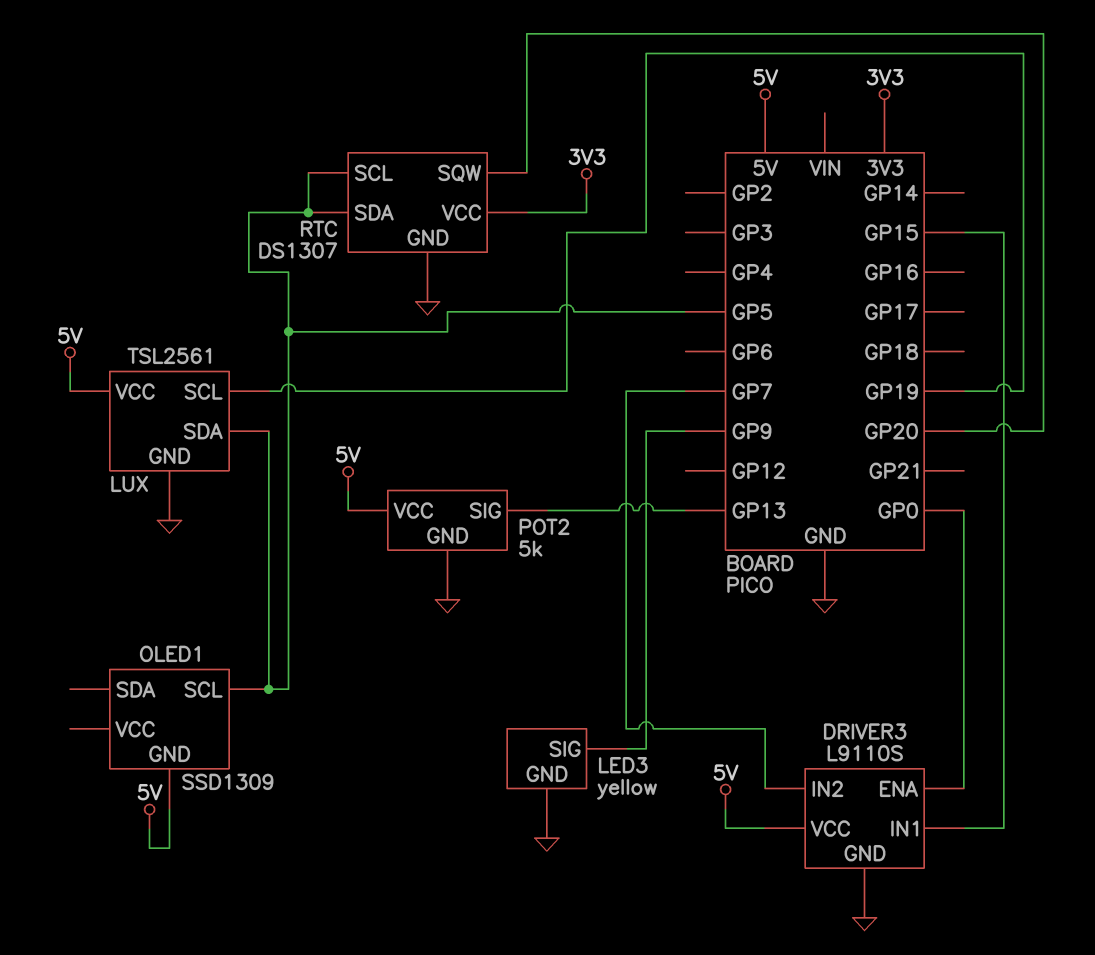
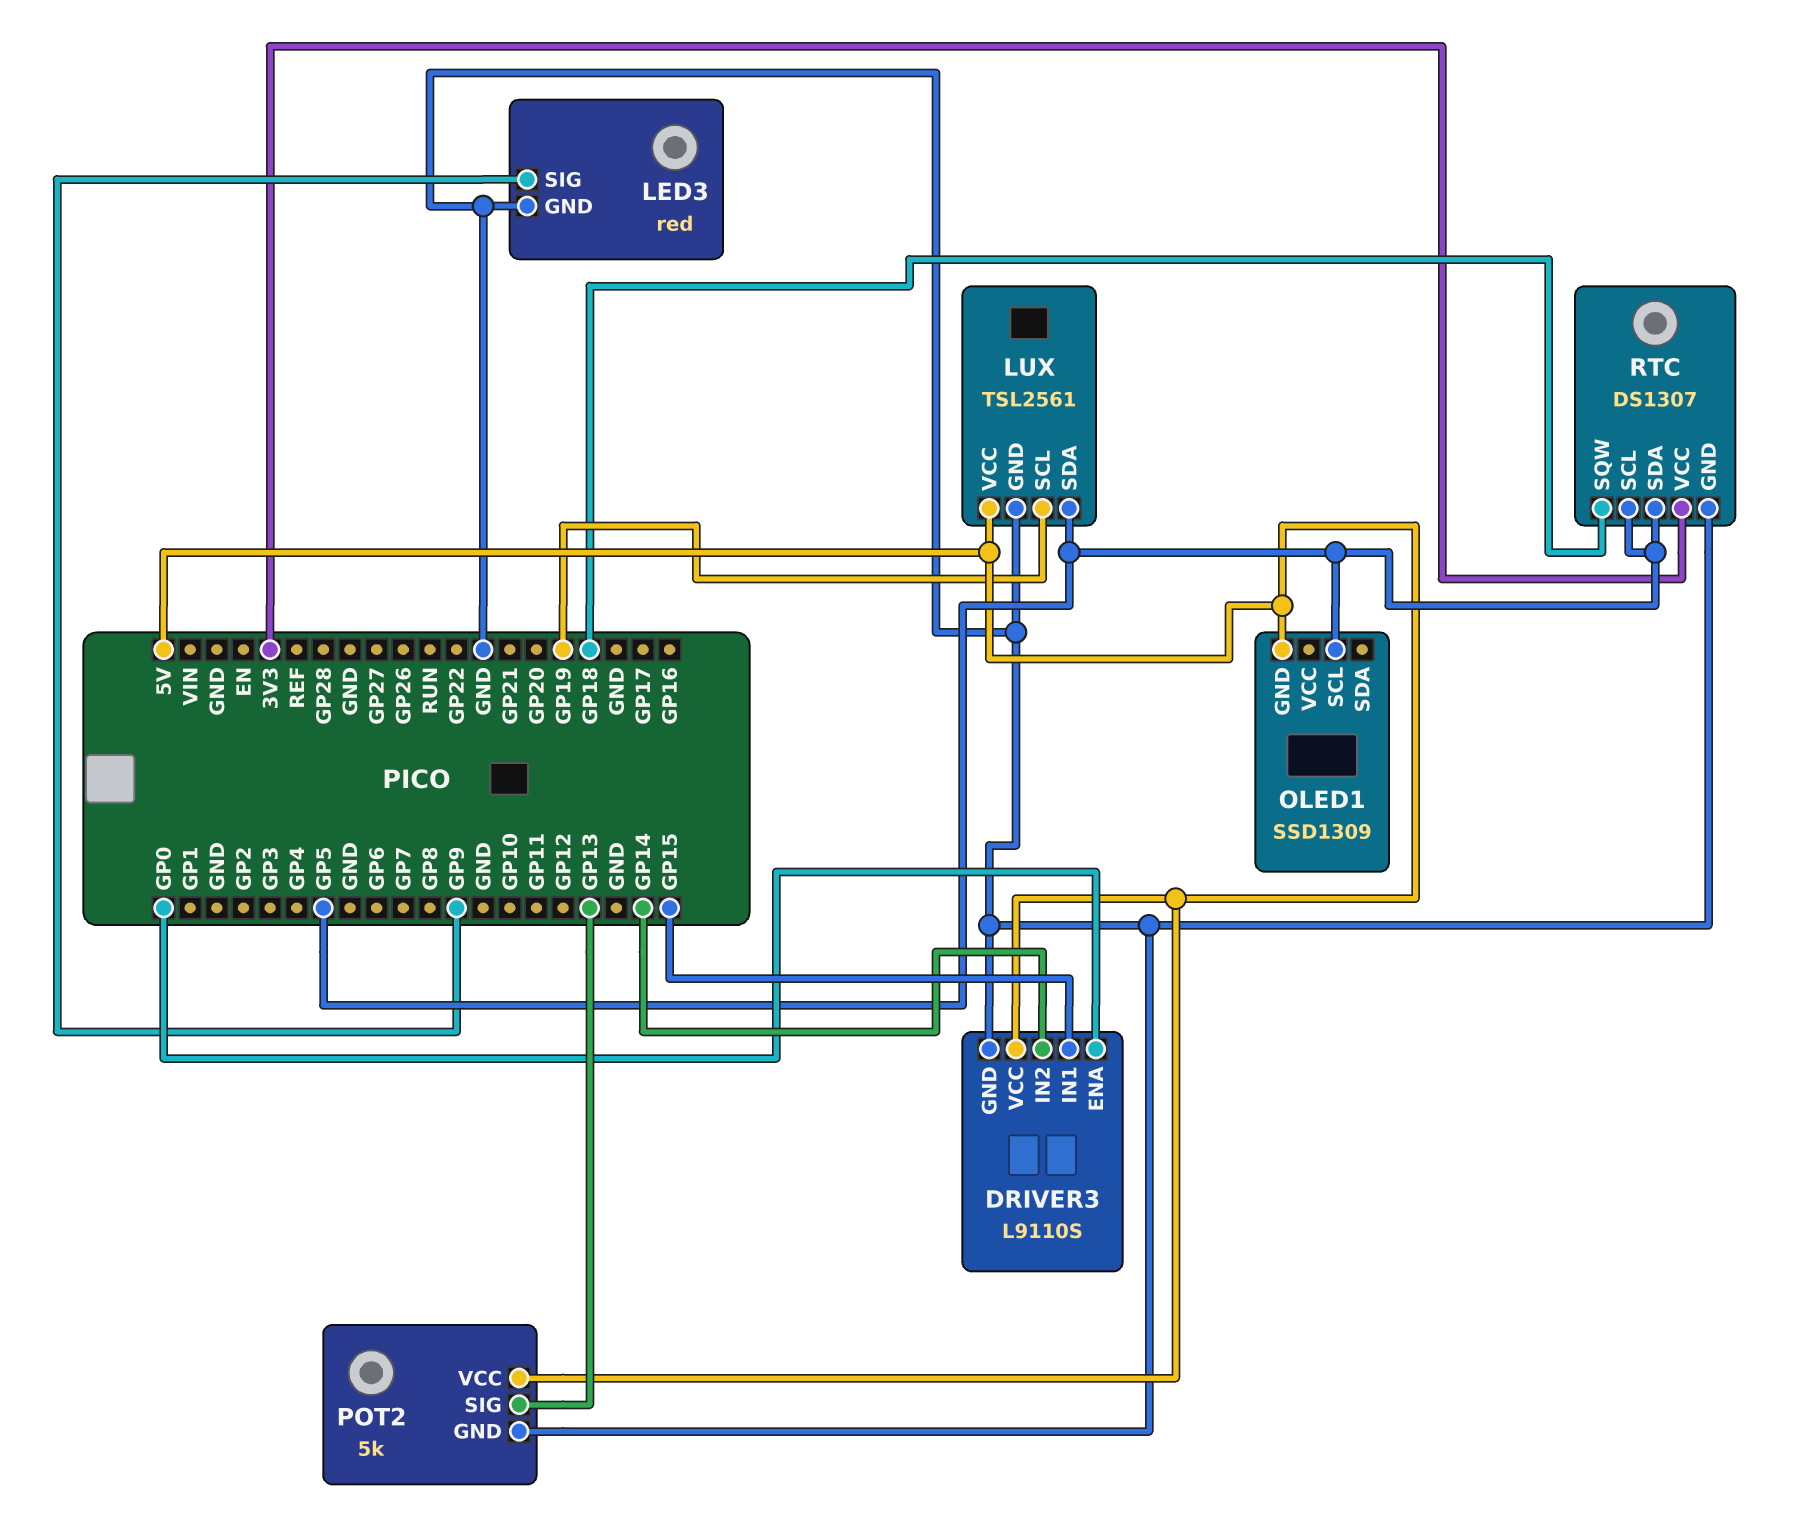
DRIVER3 pin IN2: GP7 -> GP14
LED3: yellow -> red
RTC pin SQW: GP20 -> GP18

